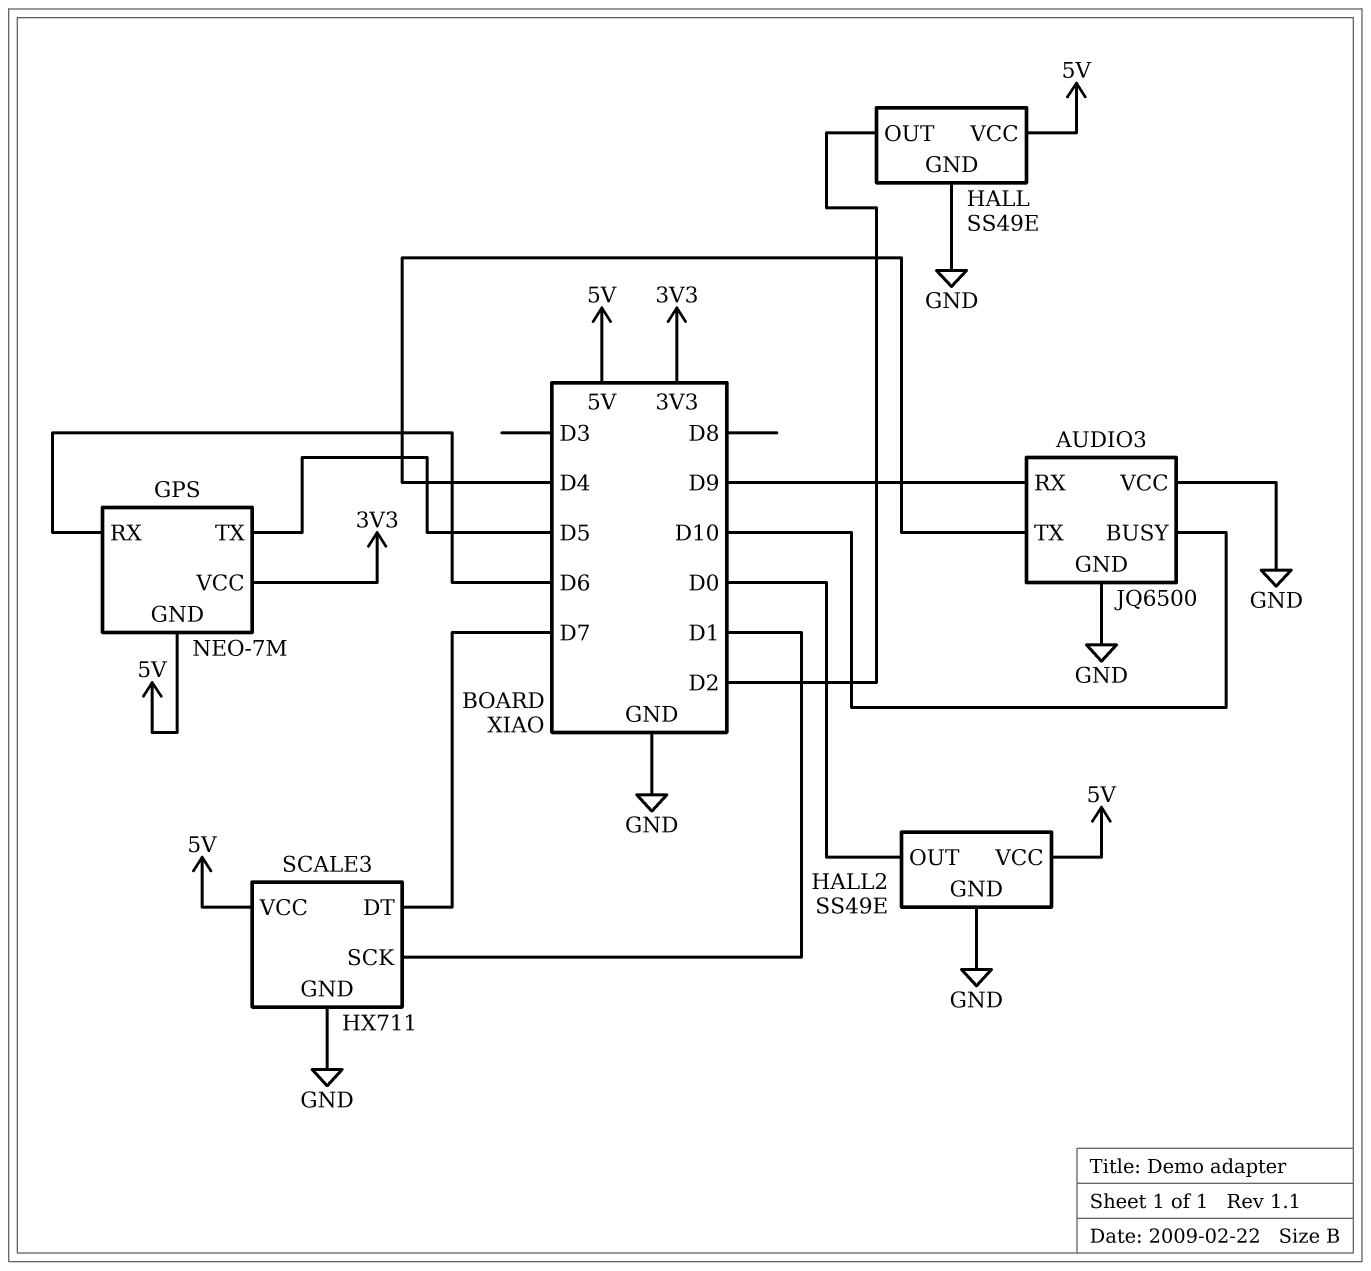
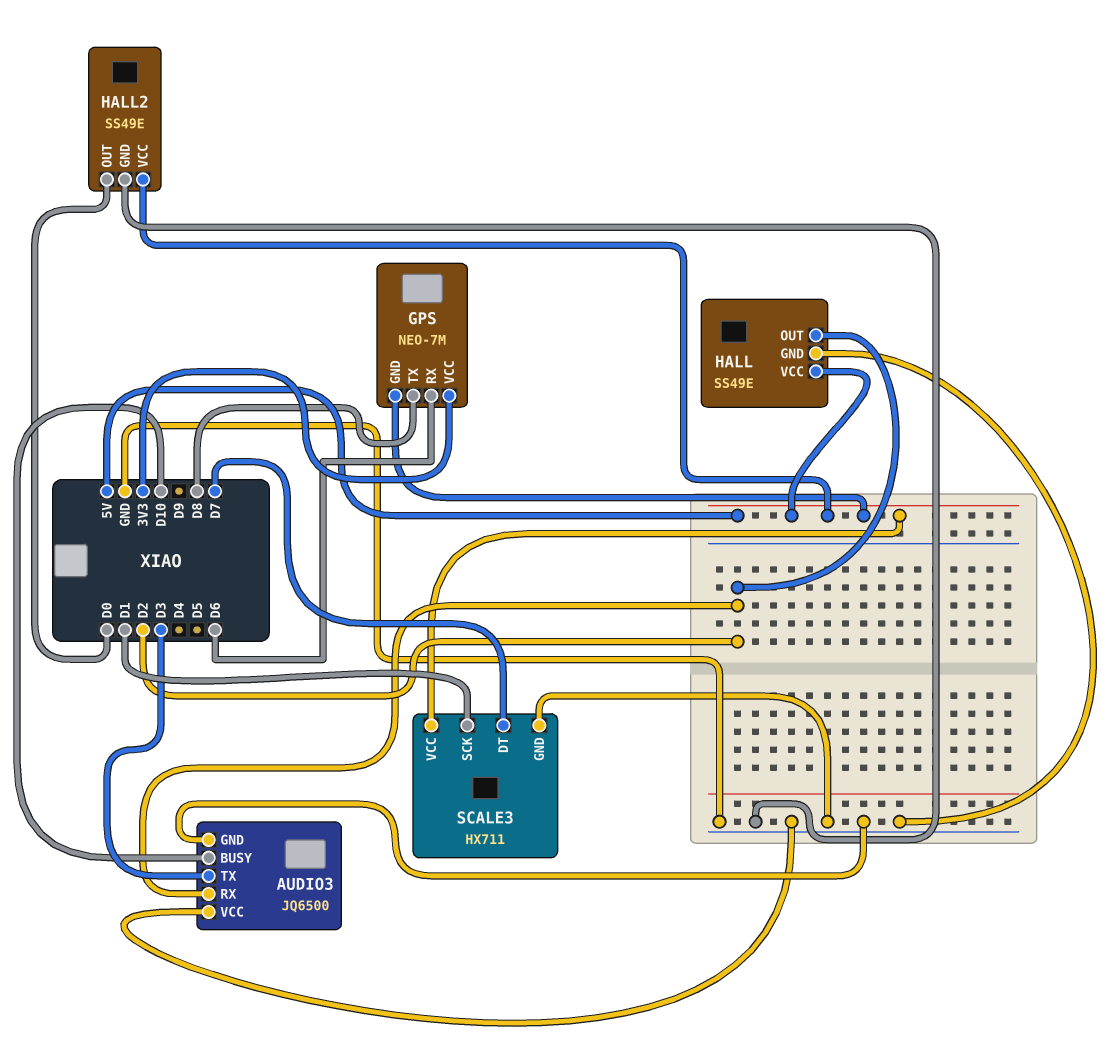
AUDIO3 pin RX: D9 -> D2
AUDIO3 pin TX: D4 -> D3
GPS pin TX: D5 -> D8

